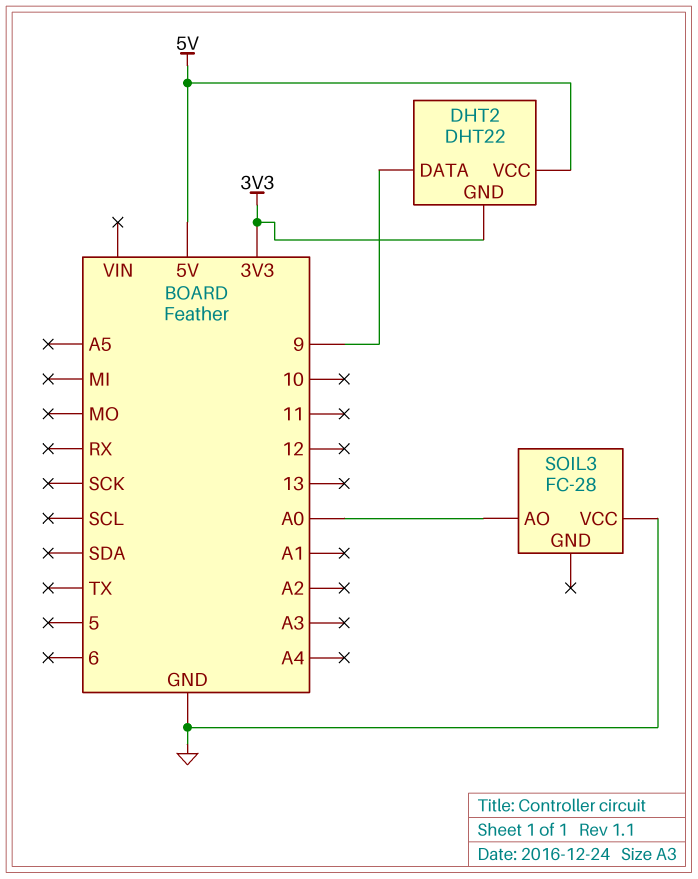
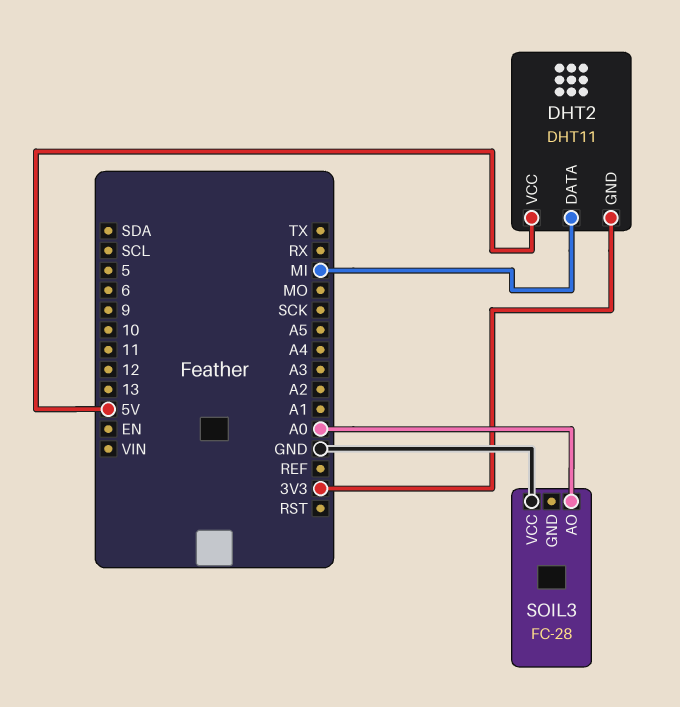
DHT2: DHT22 -> DHT11
DHT2 pin DATA: 9 -> MI

